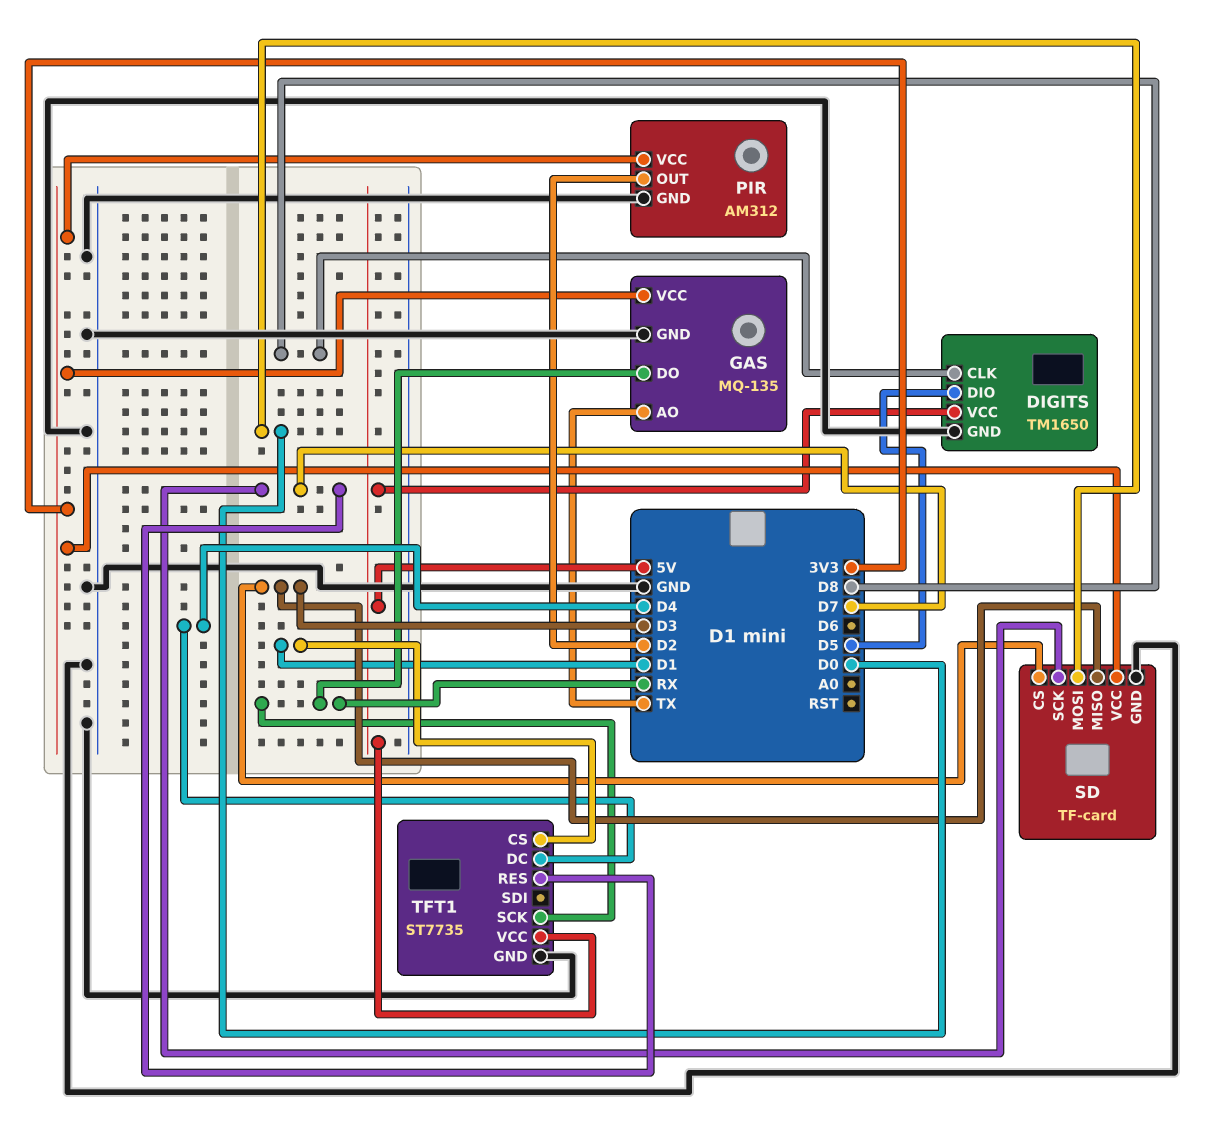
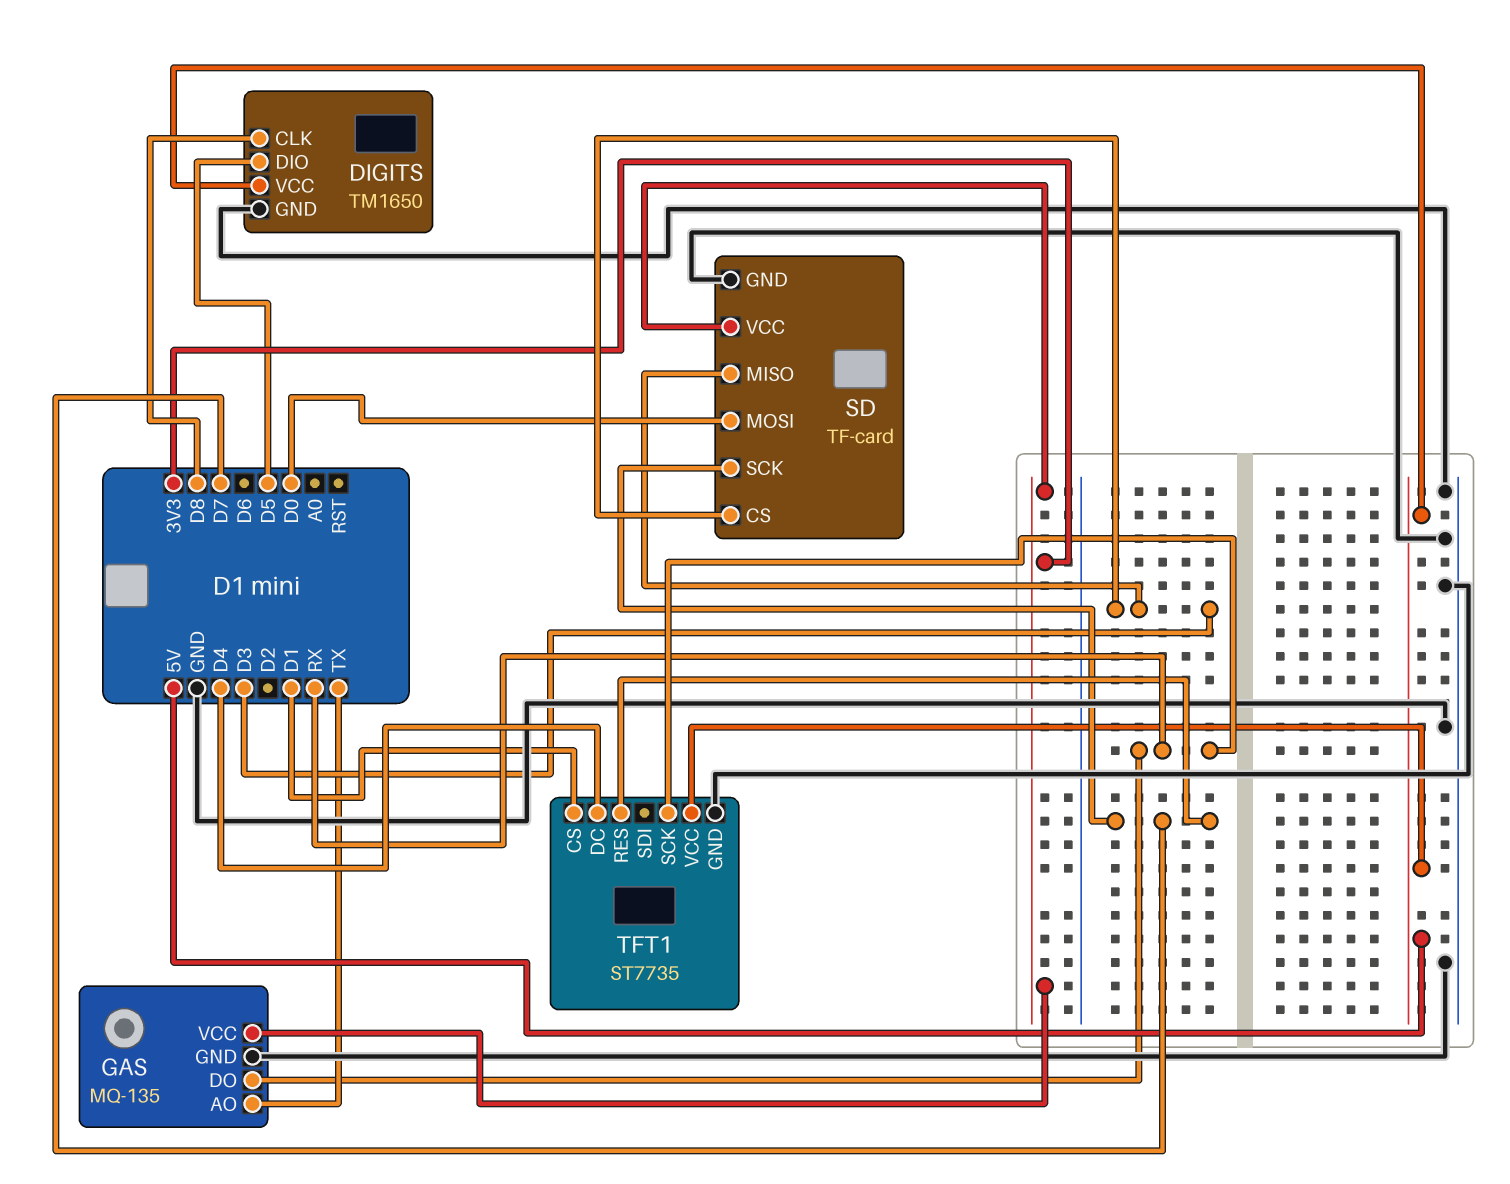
PIR: AM312 -> none
PIR pin GND: GND -> none
PIR pin OUT: D2 -> none
PIR pin VCC: 3V3 -> none

